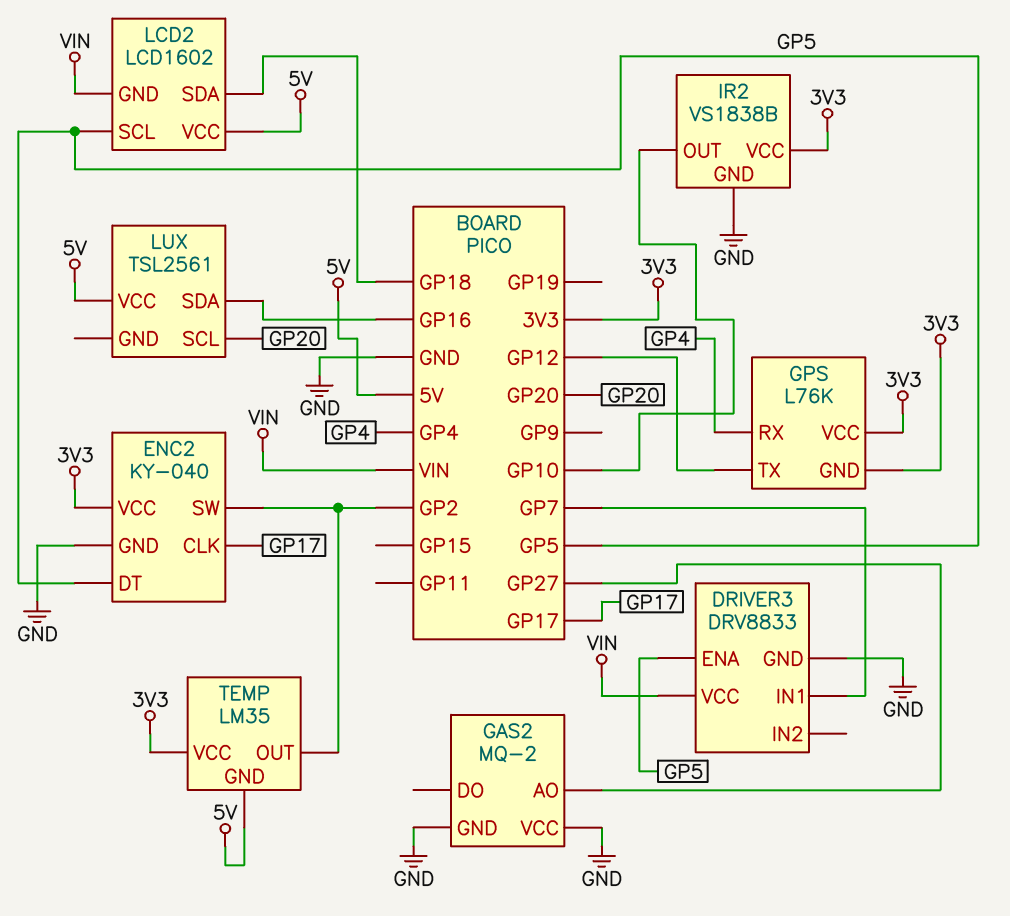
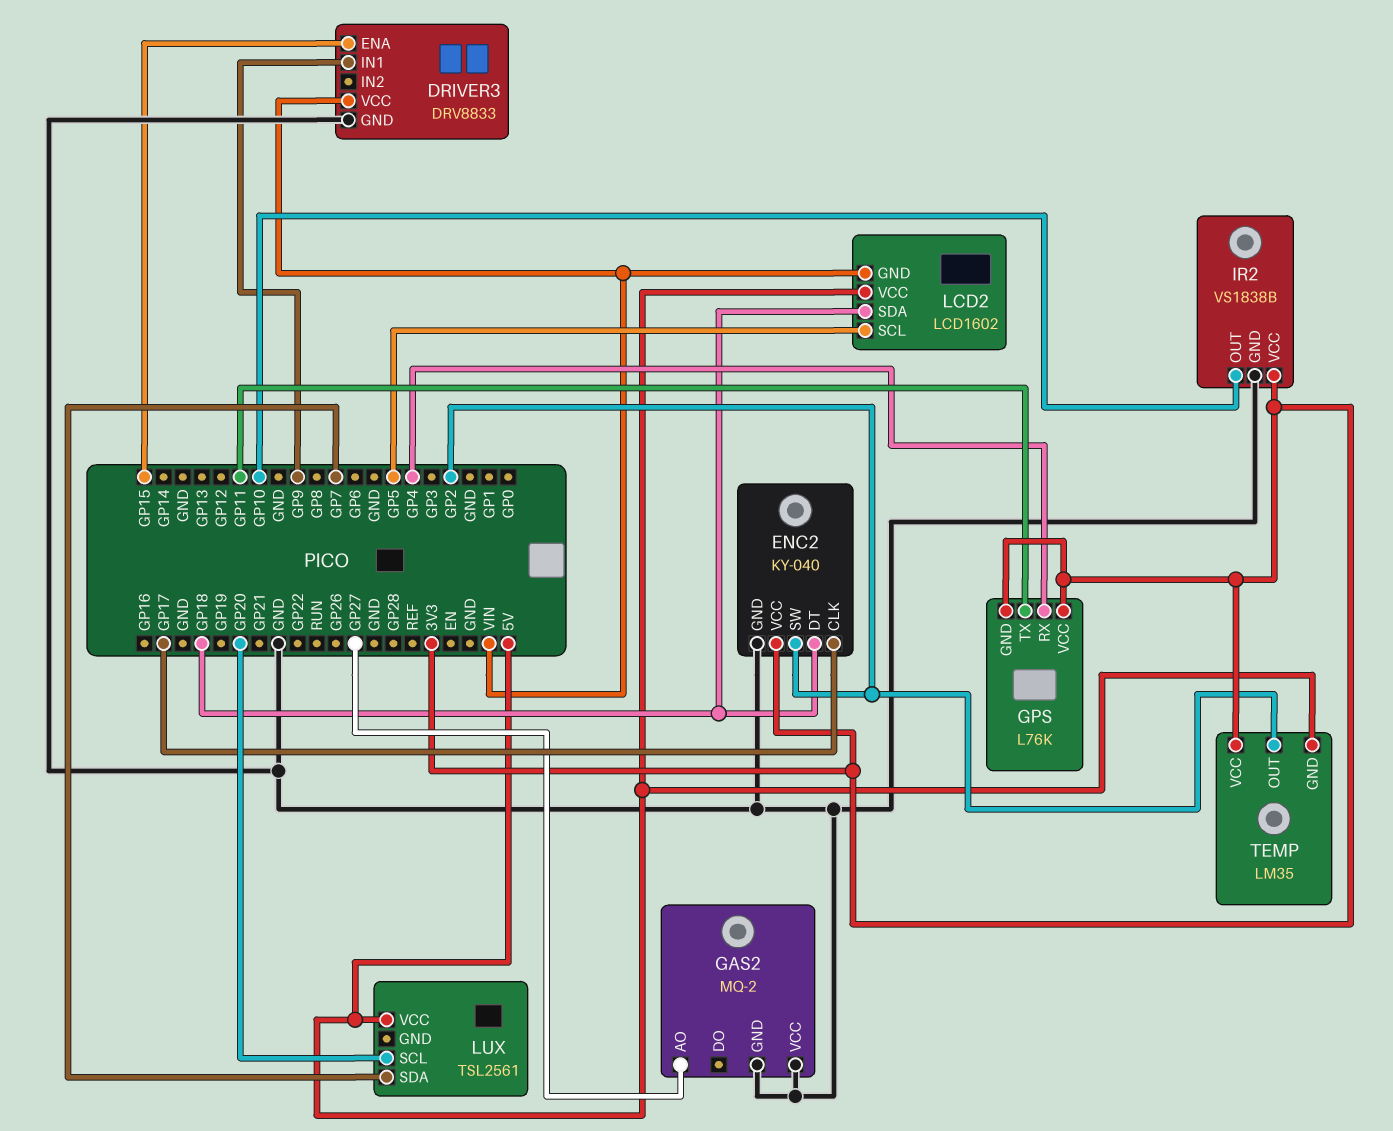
DRIVER3 pin ENA: GP5 -> GP15
DRIVER3 pin IN1: GP7 -> GP9
ENC2 pin DT: GP5 -> GP18
GPS pin TX: GP12 -> GP11
LUX pin SDA: GP16 -> GP7

